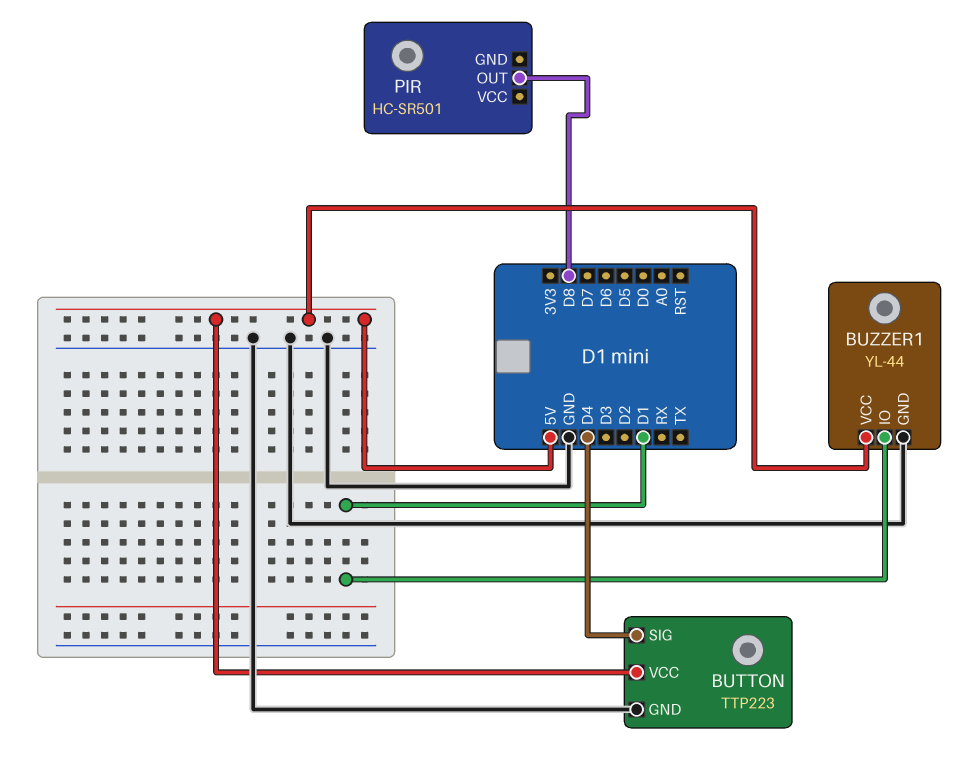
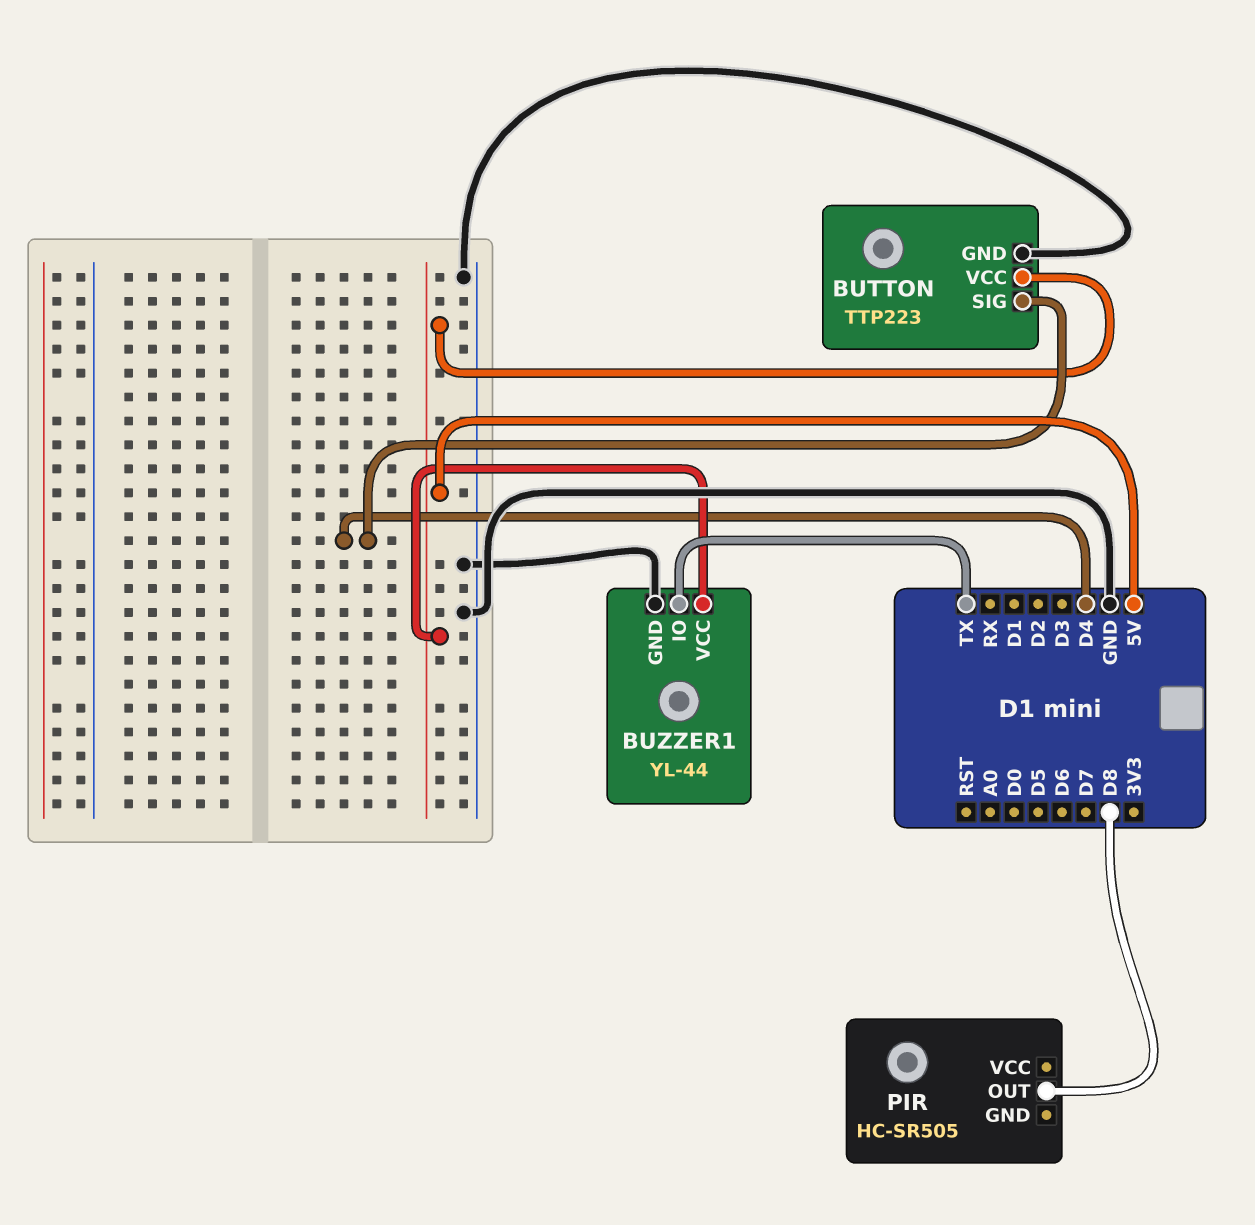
BUZZER1 pin IO: D1 -> TX
PIR: HC-SR501 -> HC-SR505

